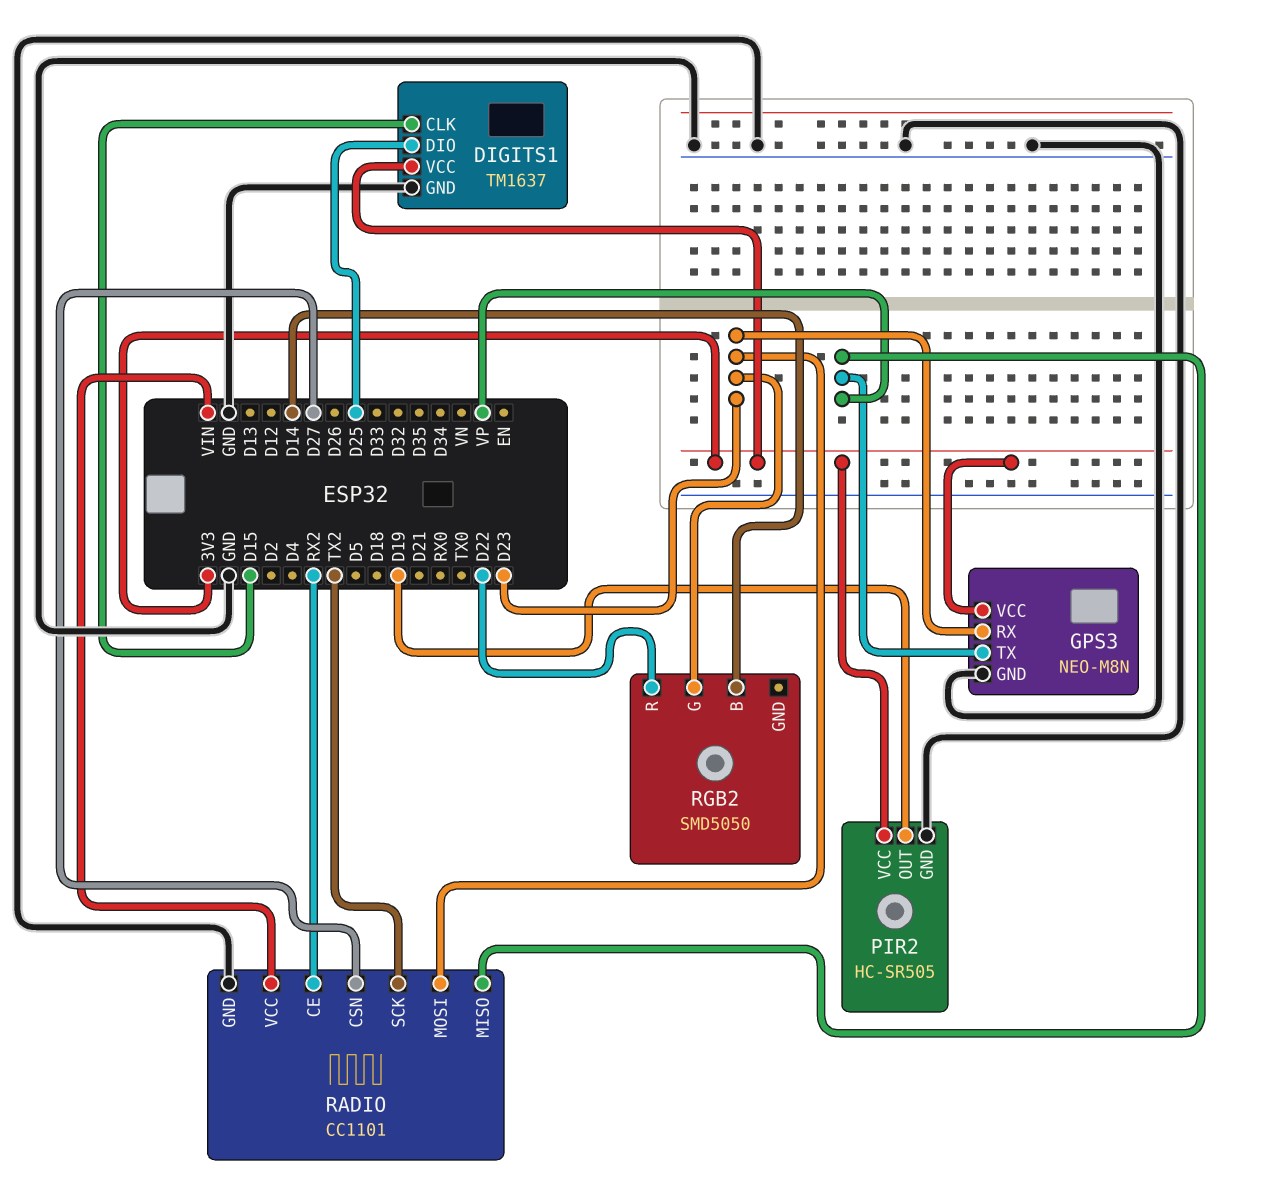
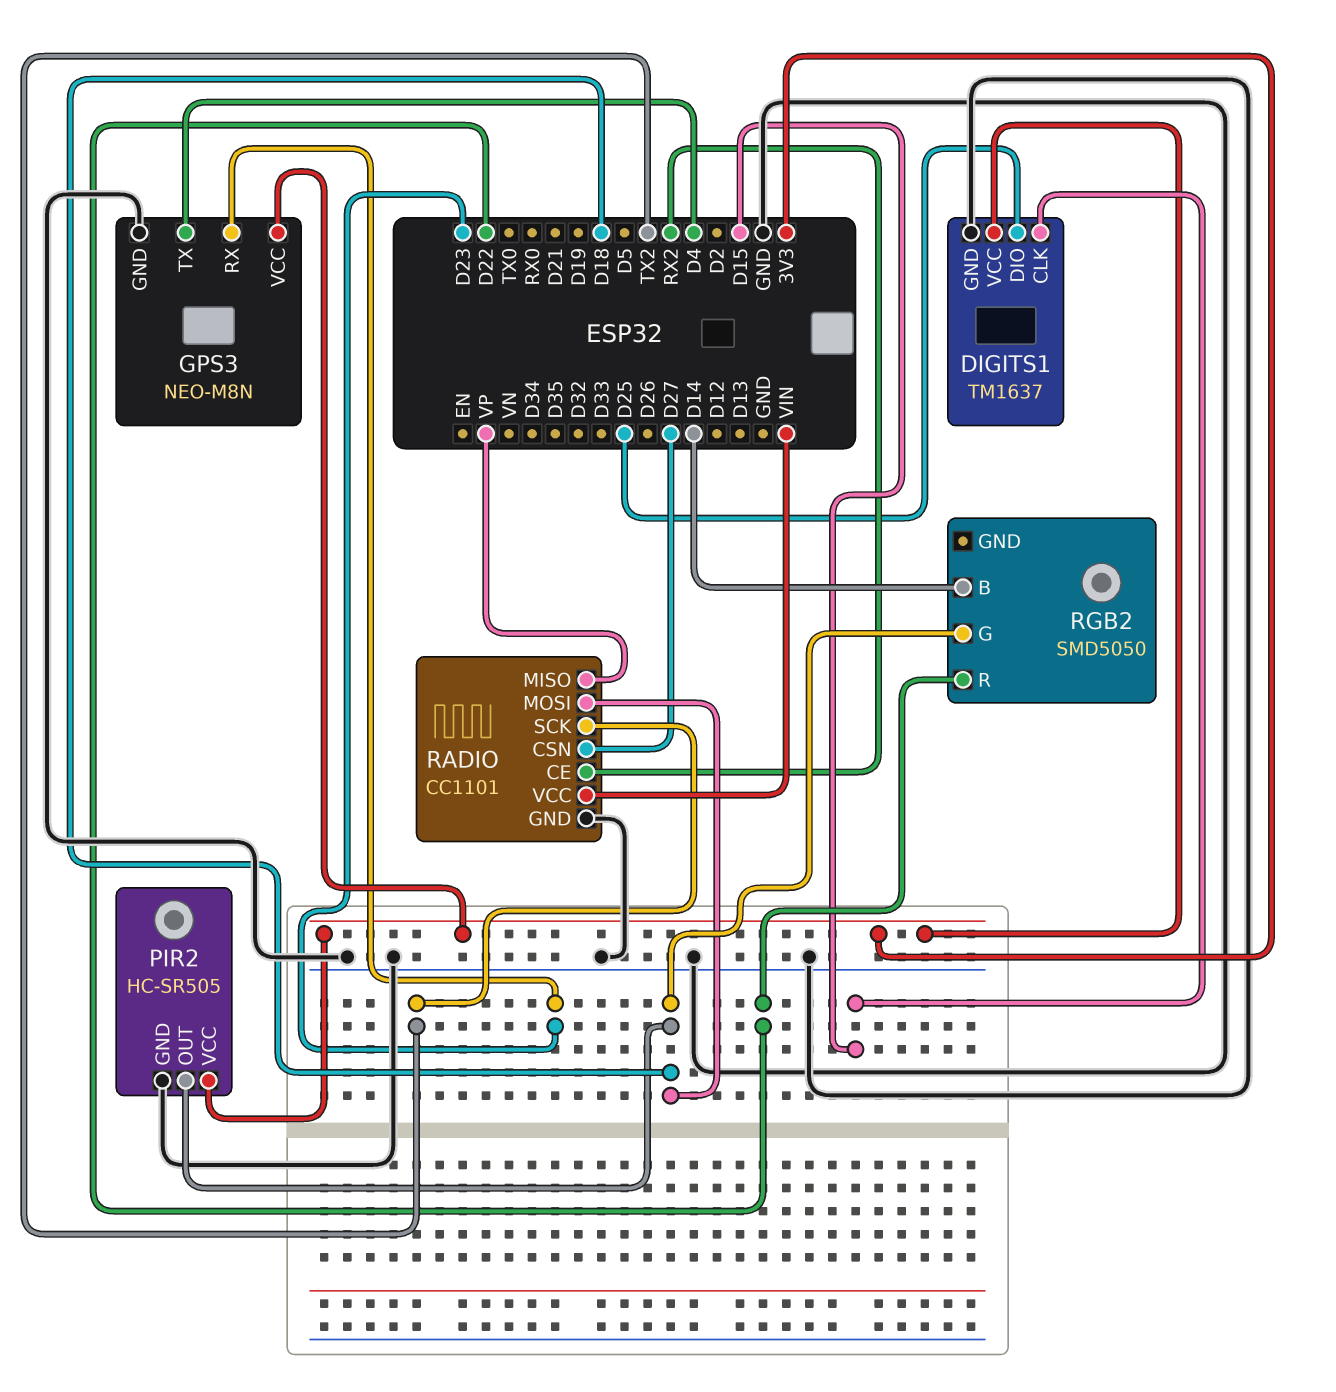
GPS3 pin TX: VP -> D4
PIR2 pin OUT: D19 -> D18
RADIO pin MOSI: D23 -> D18
RGB2 pin G: D23 -> D18

